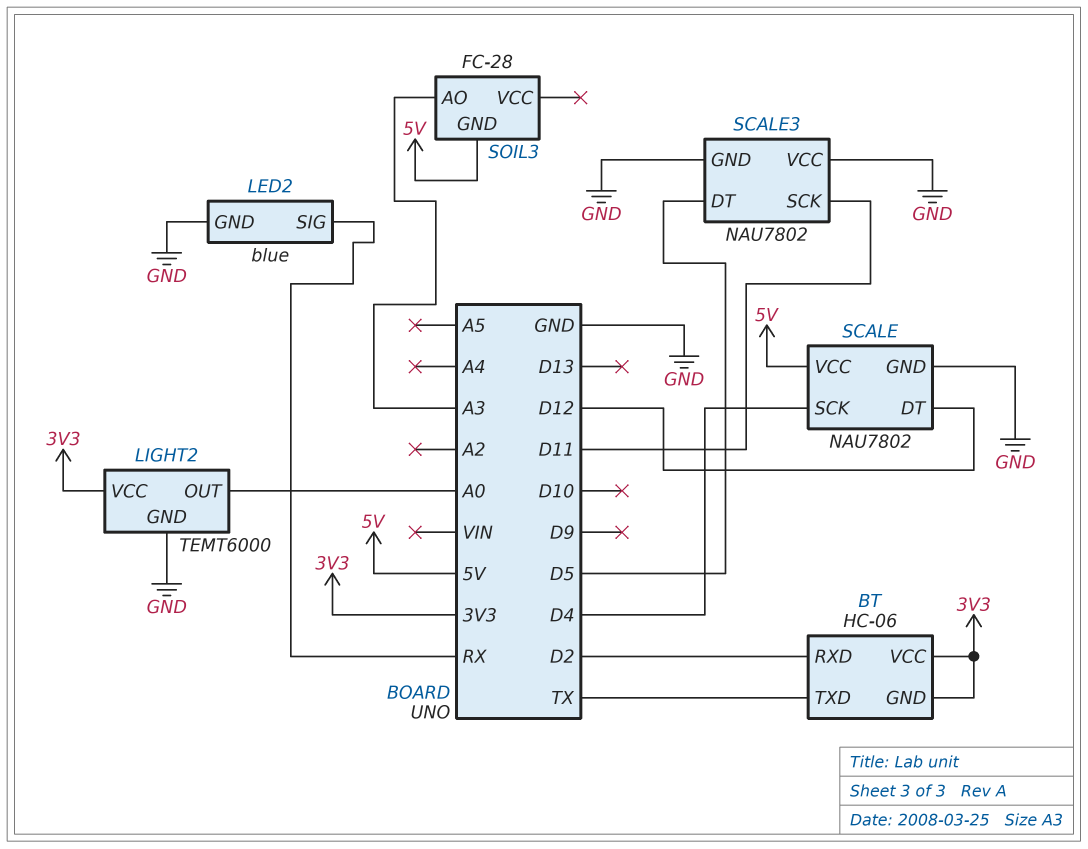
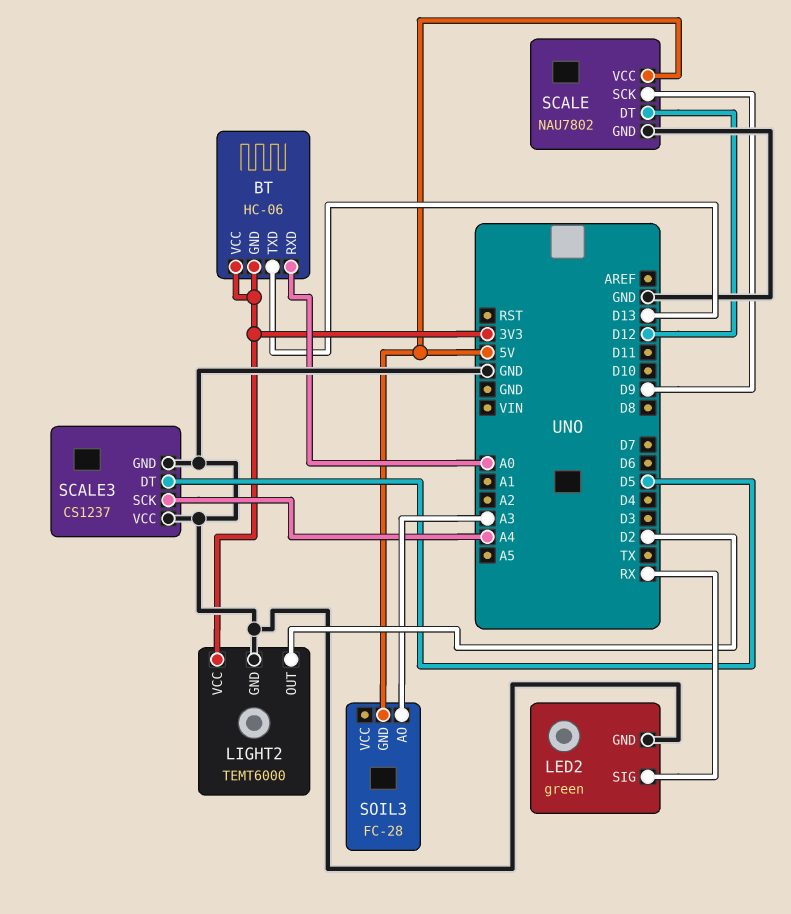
BT pin RXD: D2 -> A0
BT pin TXD: TX -> D13
LED2: blue -> green
LIGHT2 pin OUT: A0 -> D2
SCALE pin SCK: D4 -> D9
SCALE3: NAU7802 -> CS1237
SCALE3 pin SCK: D11 -> A4

